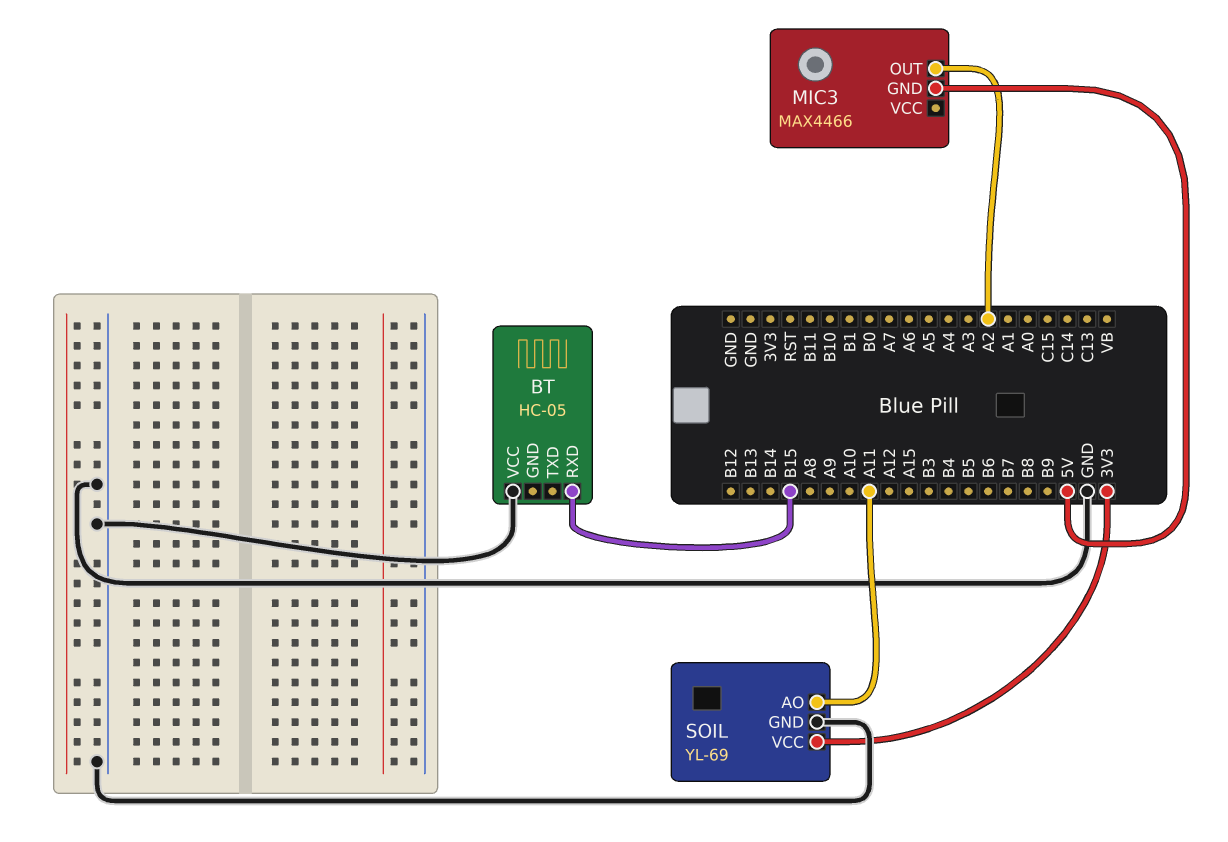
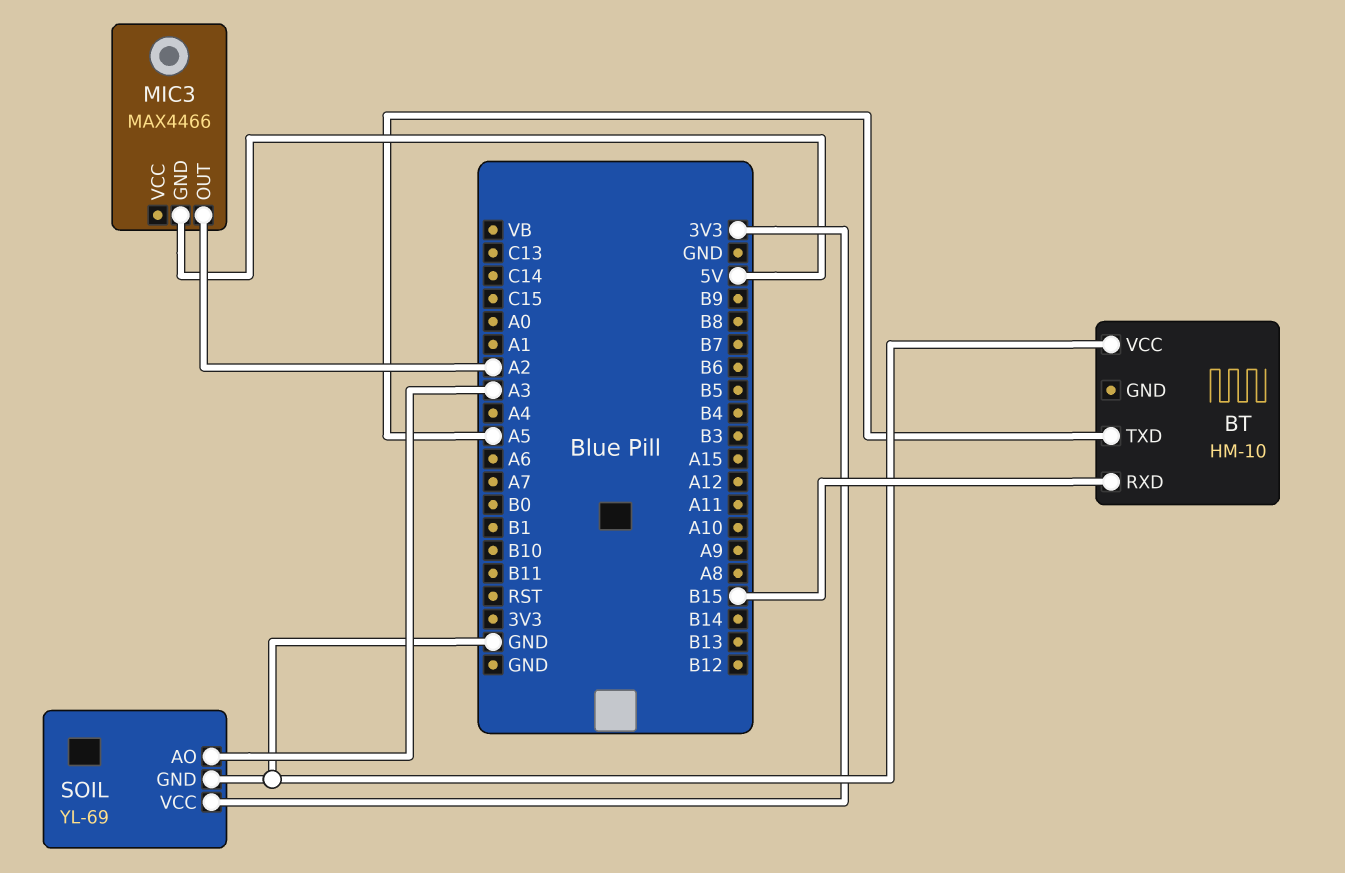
BT: HC-05 -> HM-10
BT pin TXD: none -> A5
SOIL pin AO: A11 -> A3

